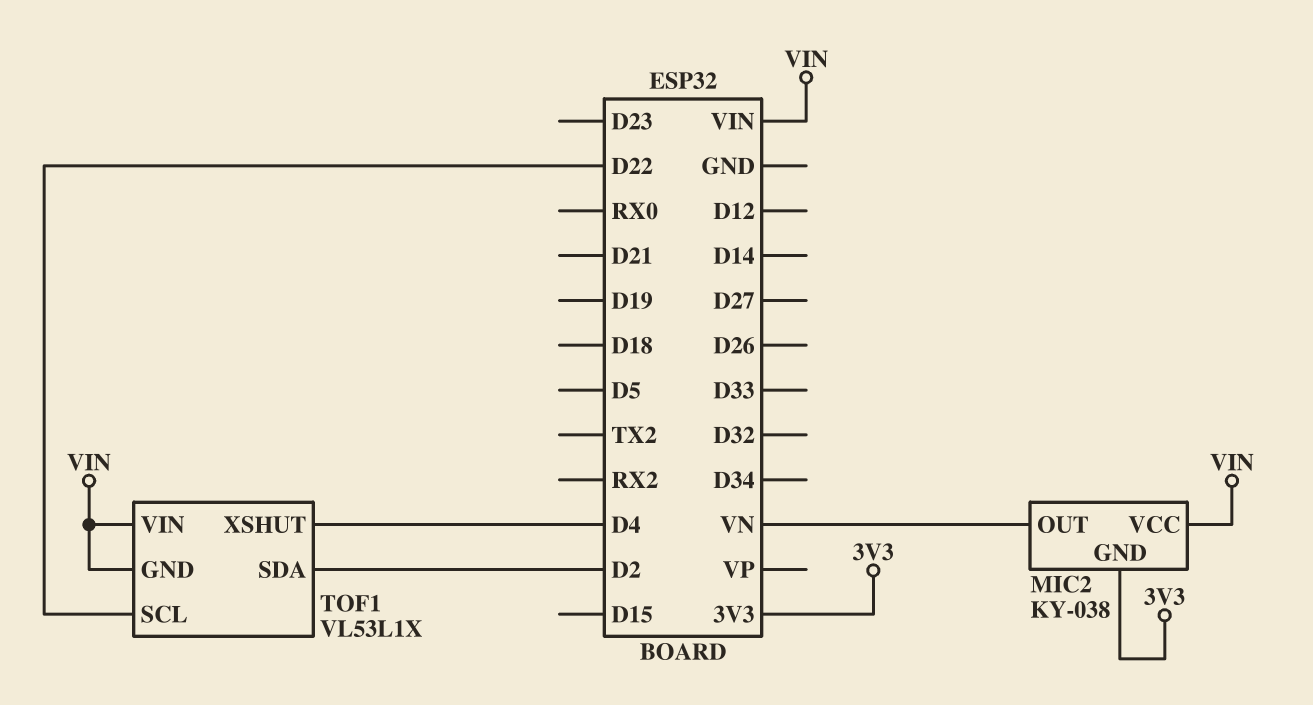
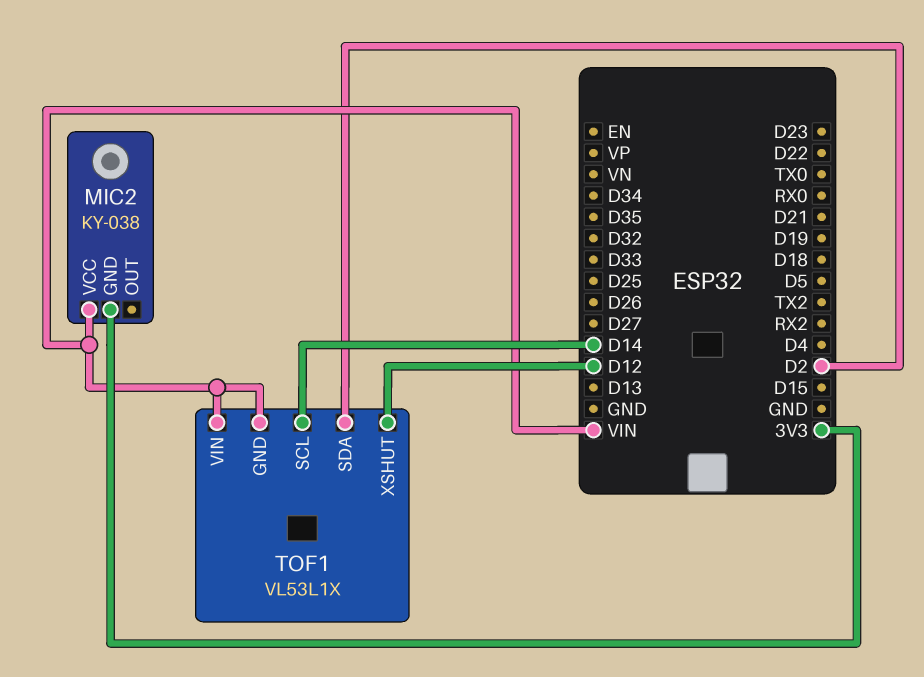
MIC2 pin OUT: VN -> none
TOF1 pin SCL: D22 -> D14
TOF1 pin XSHUT: D4 -> D12

